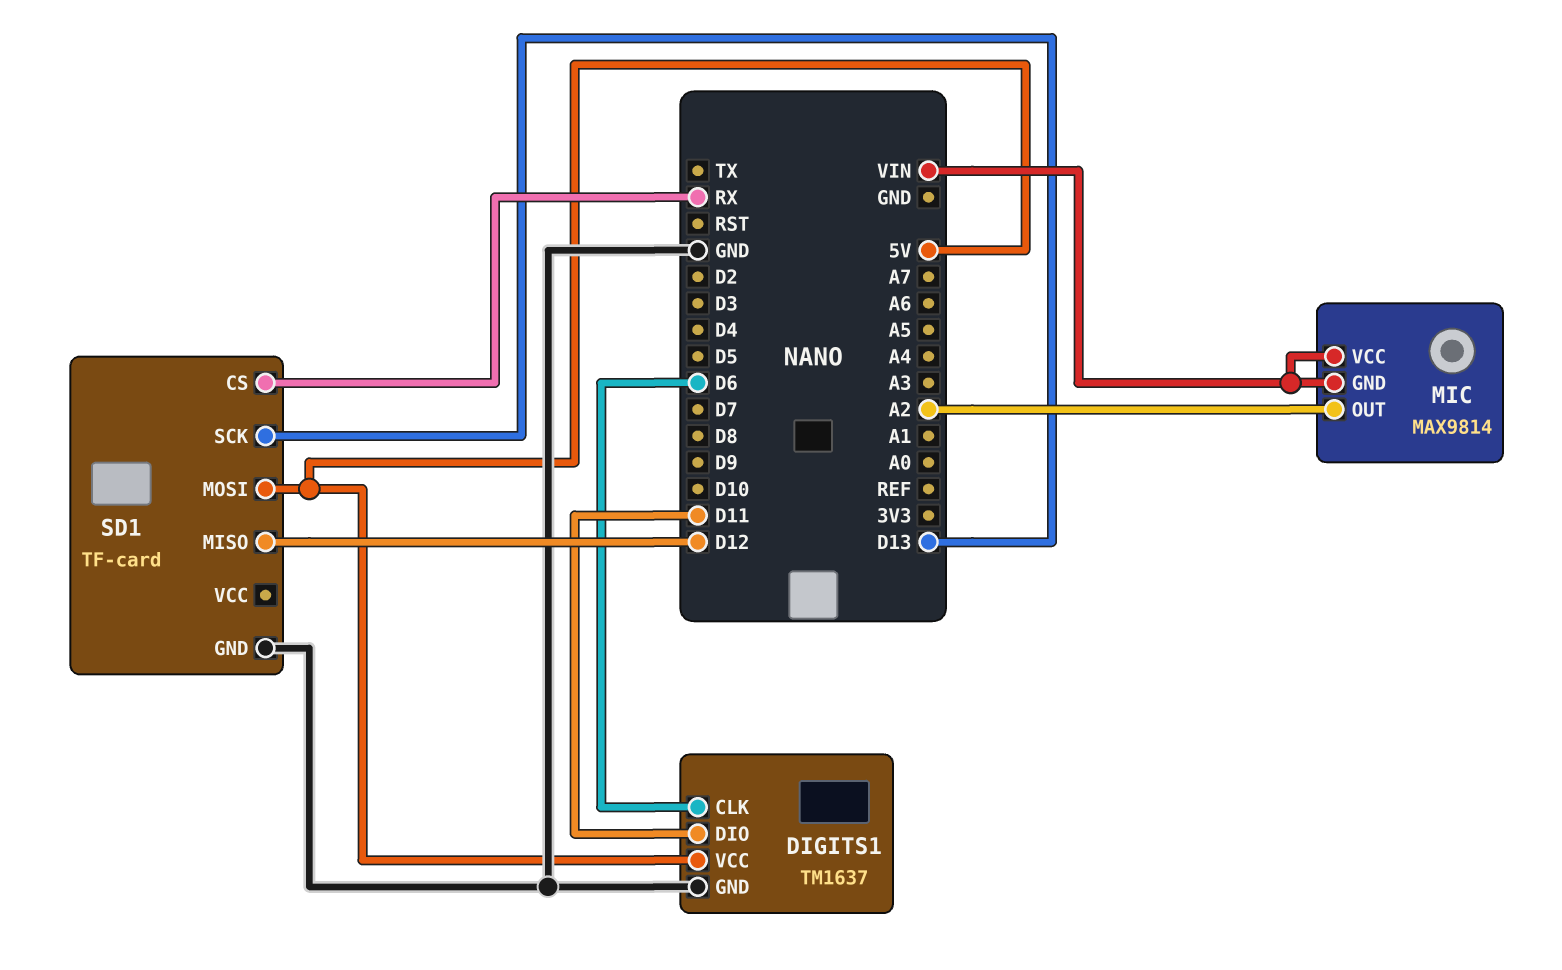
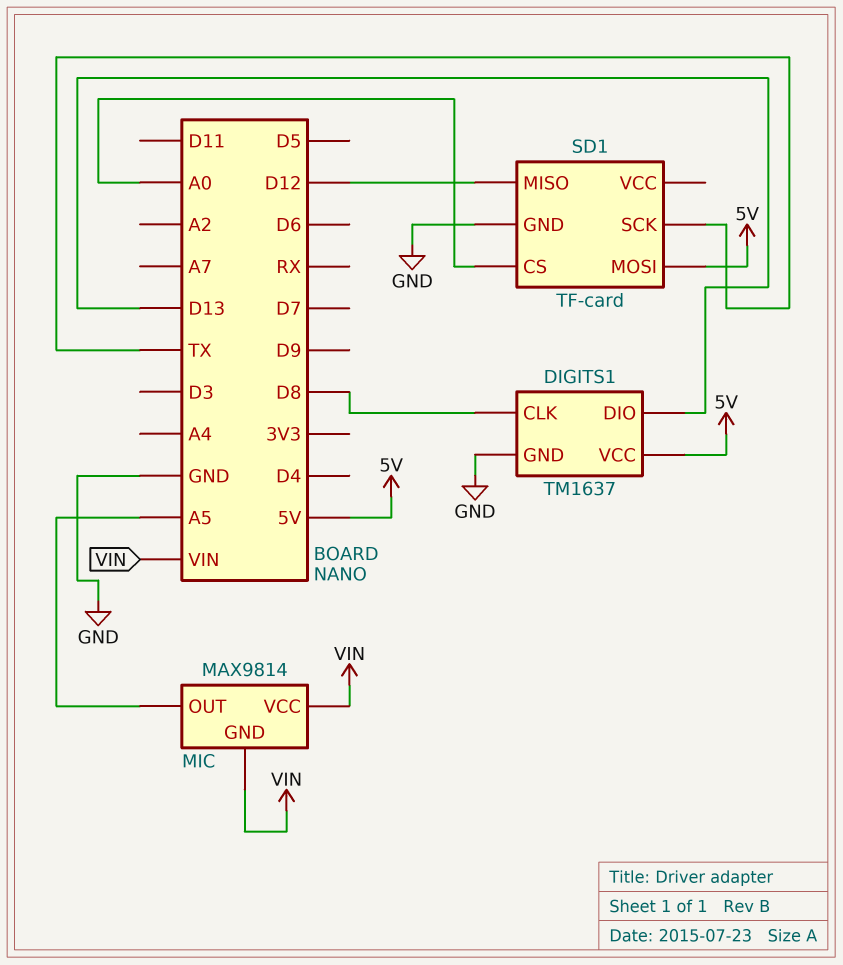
DIGITS1 pin CLK: D6 -> D8
DIGITS1 pin DIO: D11 -> D13
MIC pin OUT: A2 -> A5
SD1 pin CS: RX -> A0
SD1 pin SCK: D13 -> TX

